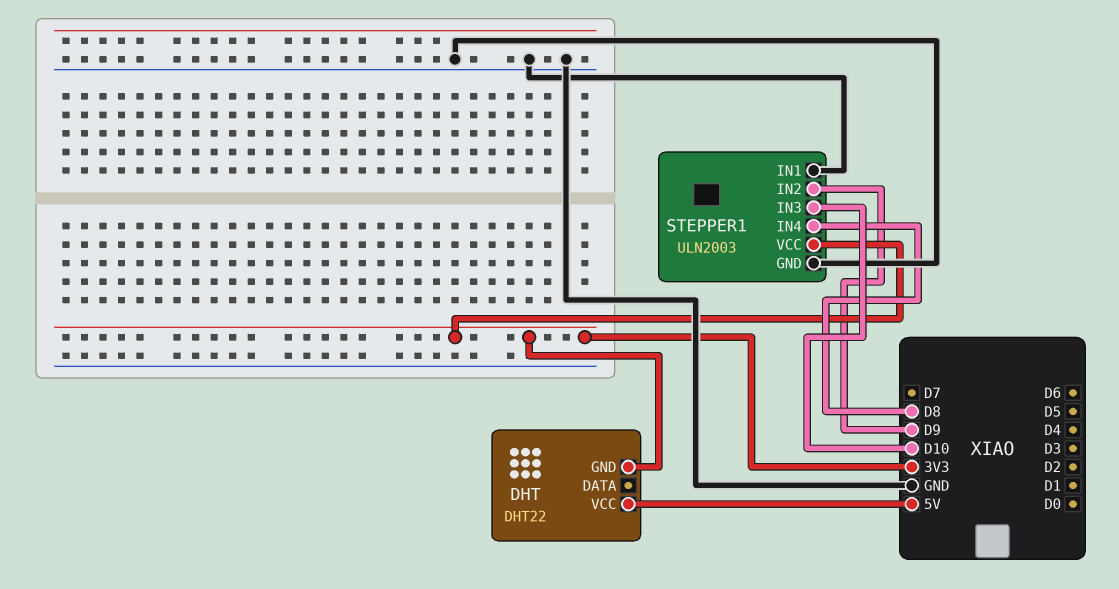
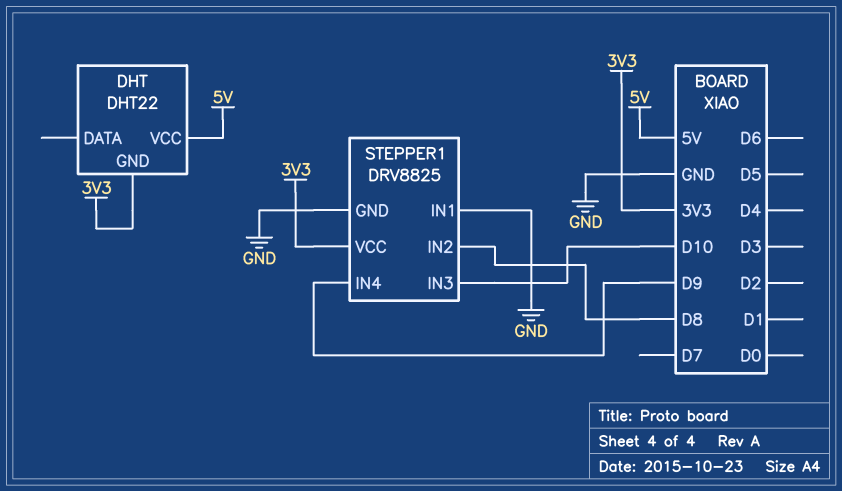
STEPPER1: ULN2003 -> DRV8825
STEPPER1 pin IN2: D9 -> D8
STEPPER1 pin IN4: D8 -> D9

